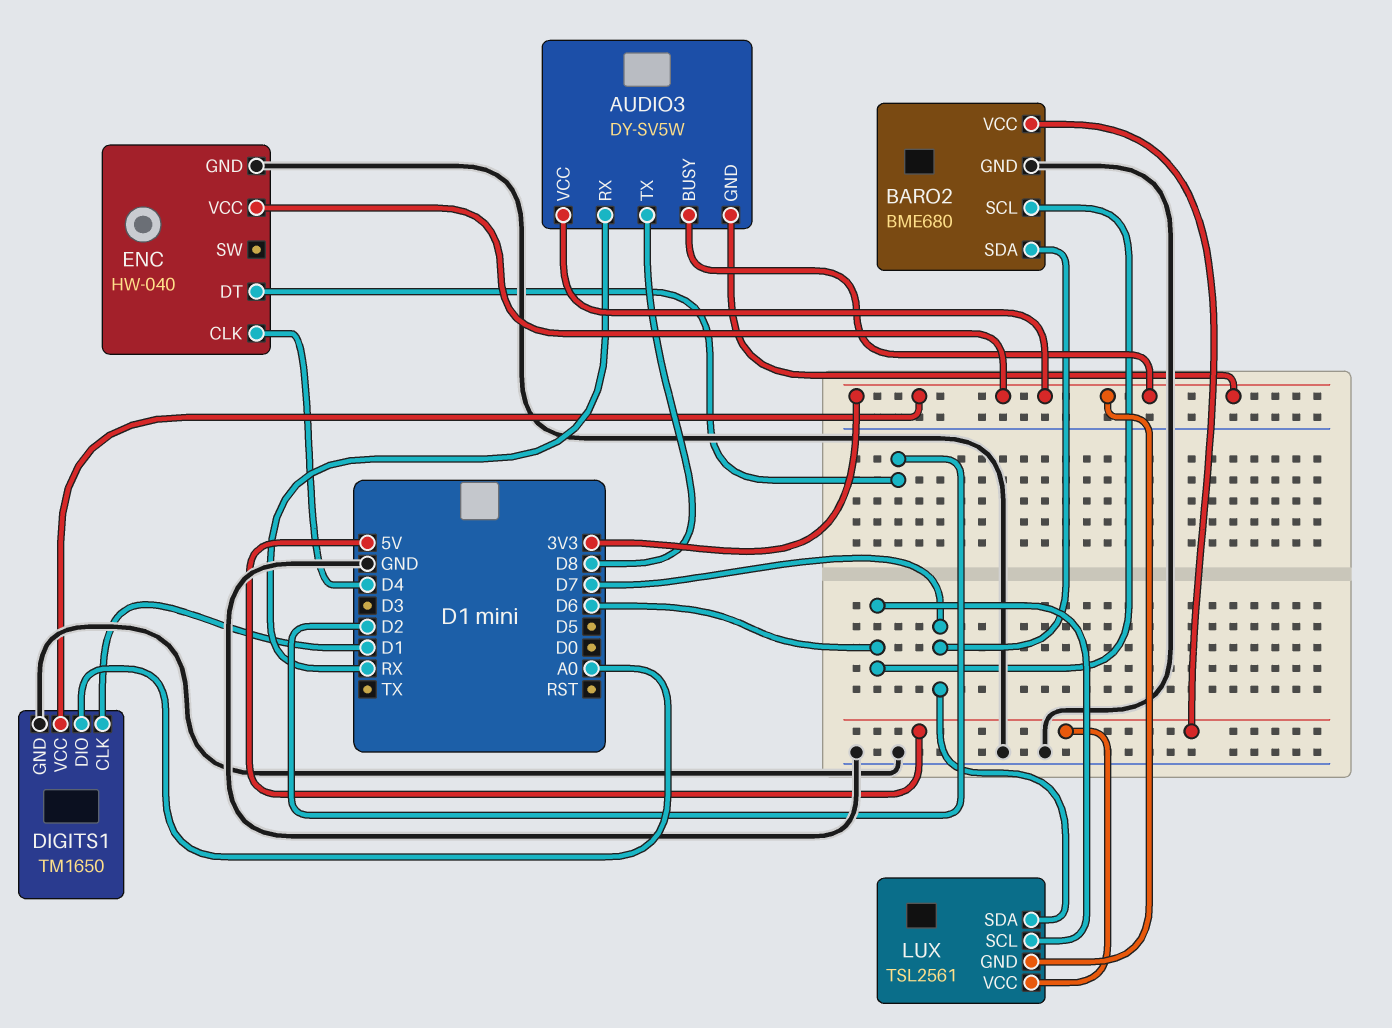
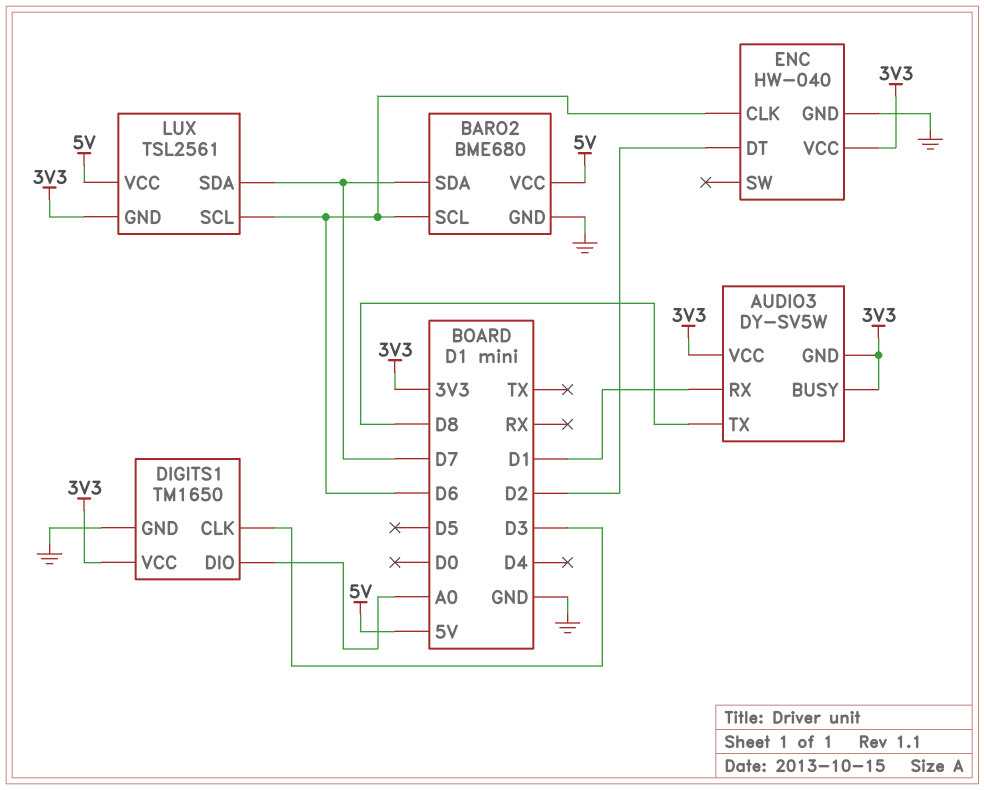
AUDIO3 pin RX: RX -> D1
DIGITS1 pin CLK: D1 -> D3
ENC pin CLK: D4 -> D6

